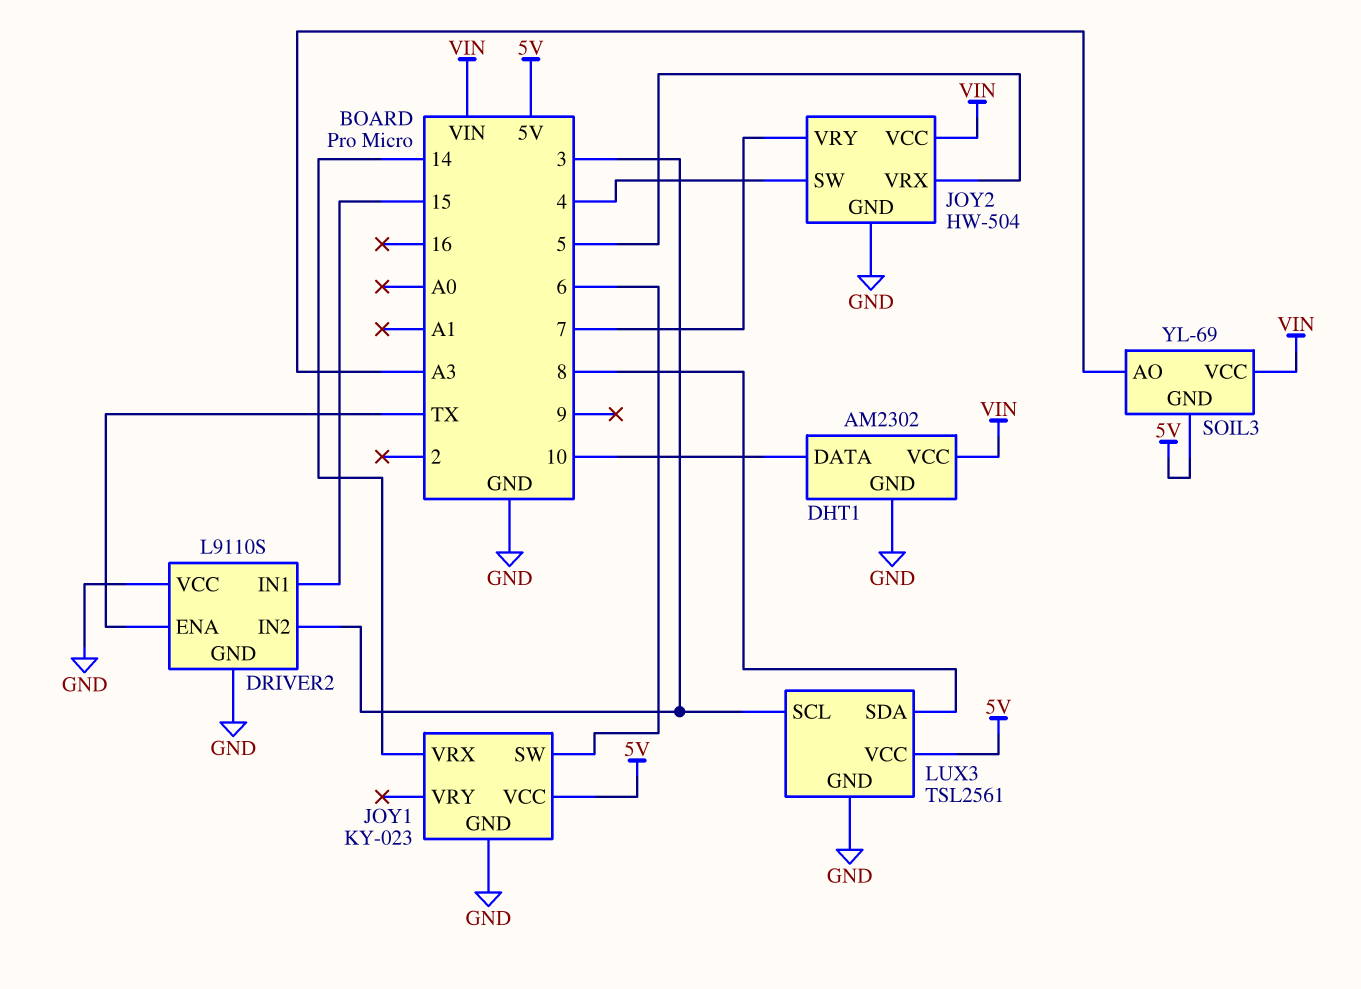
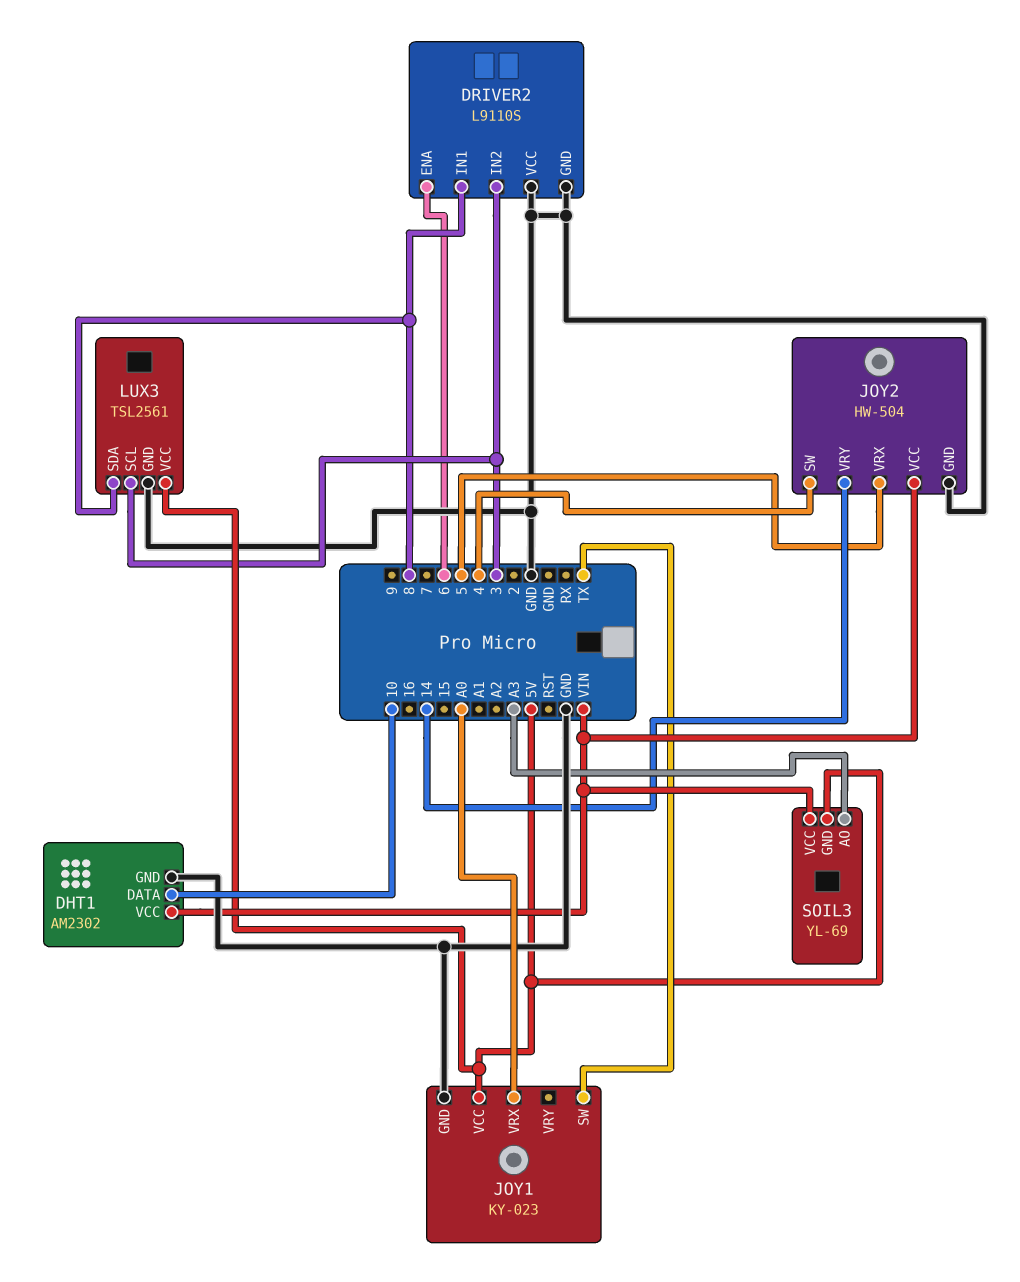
DRIVER2 pin ENA: TX -> 6
DRIVER2 pin IN1: 15 -> 8
JOY1 pin SW: 6 -> TX
JOY1 pin VRX: 14 -> A0
JOY2 pin VRY: 7 -> 14

